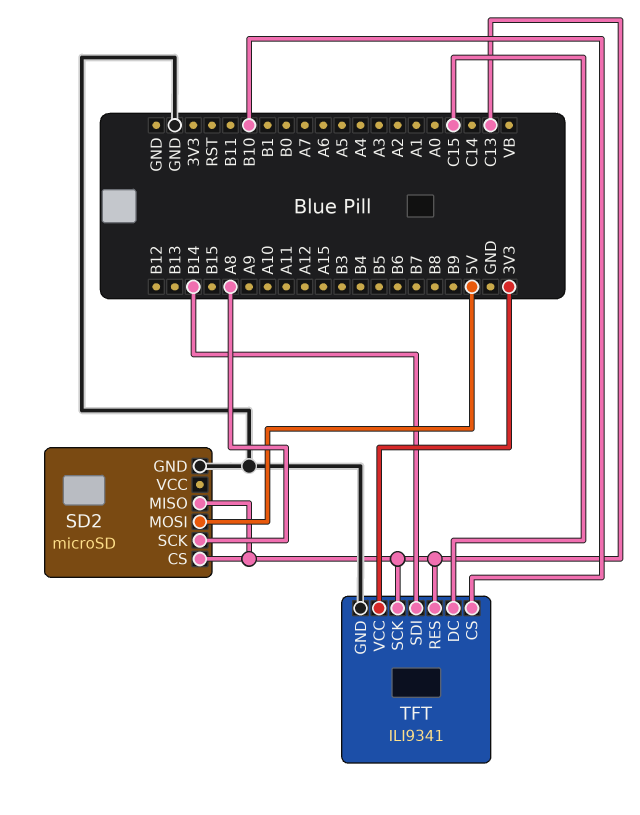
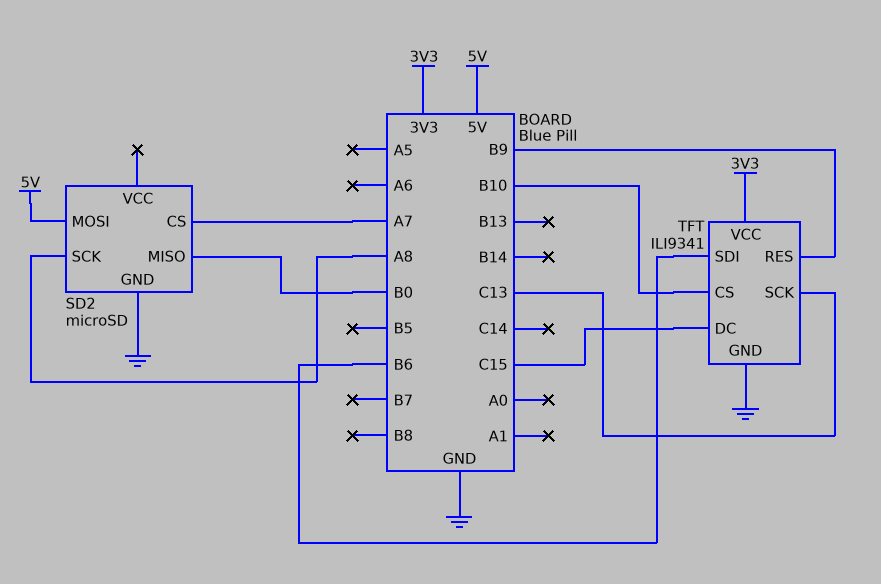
SD2 pin CS: C13 -> A7
SD2 pin MISO: C13 -> B0
TFT pin RES: C13 -> B9
TFT pin SDI: B14 -> B6

